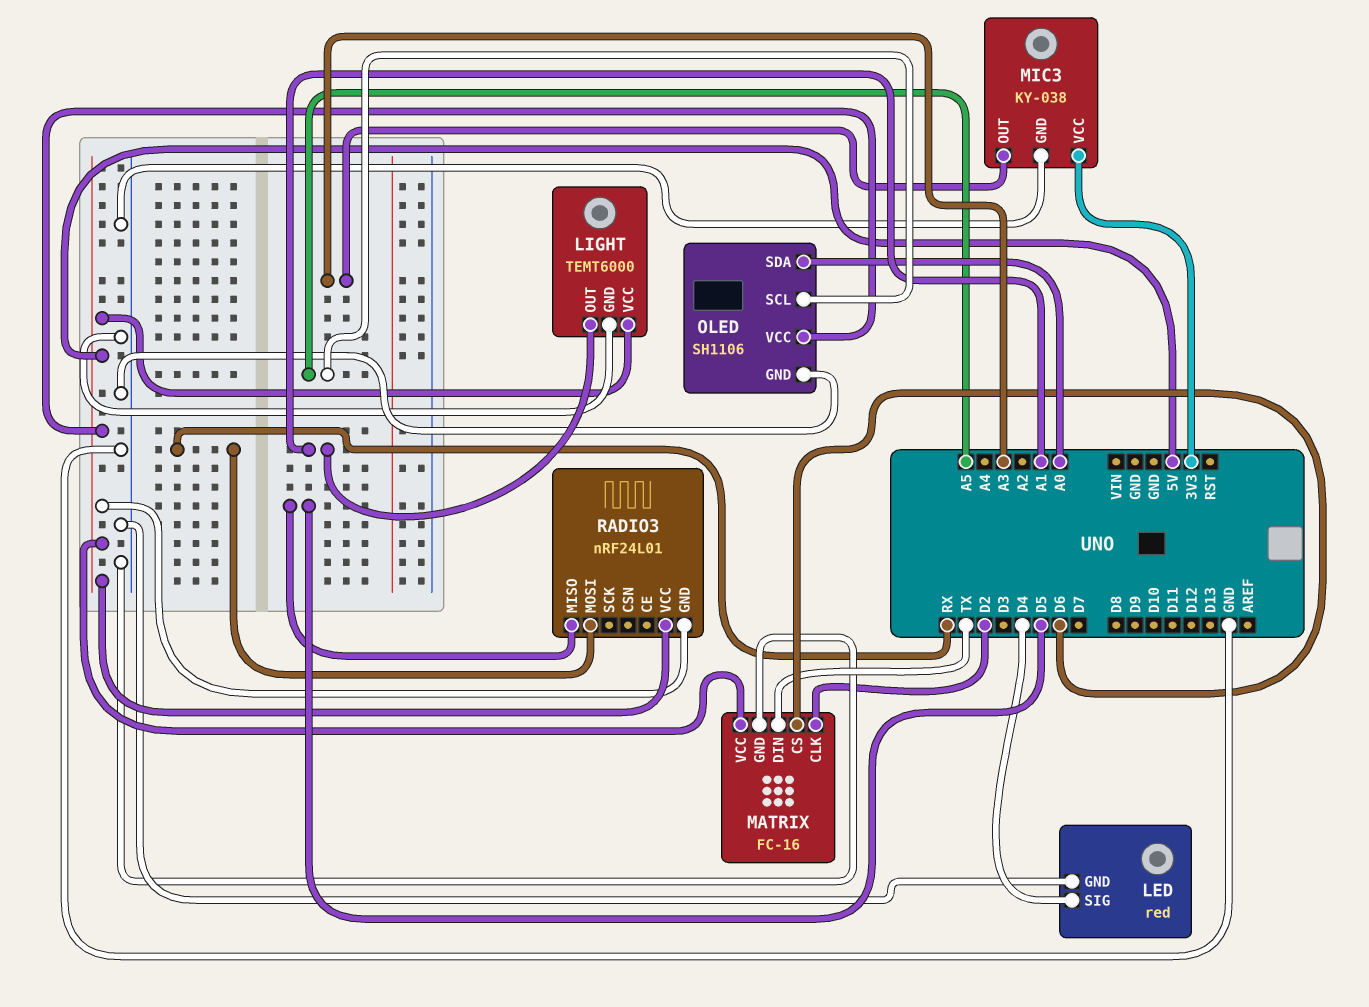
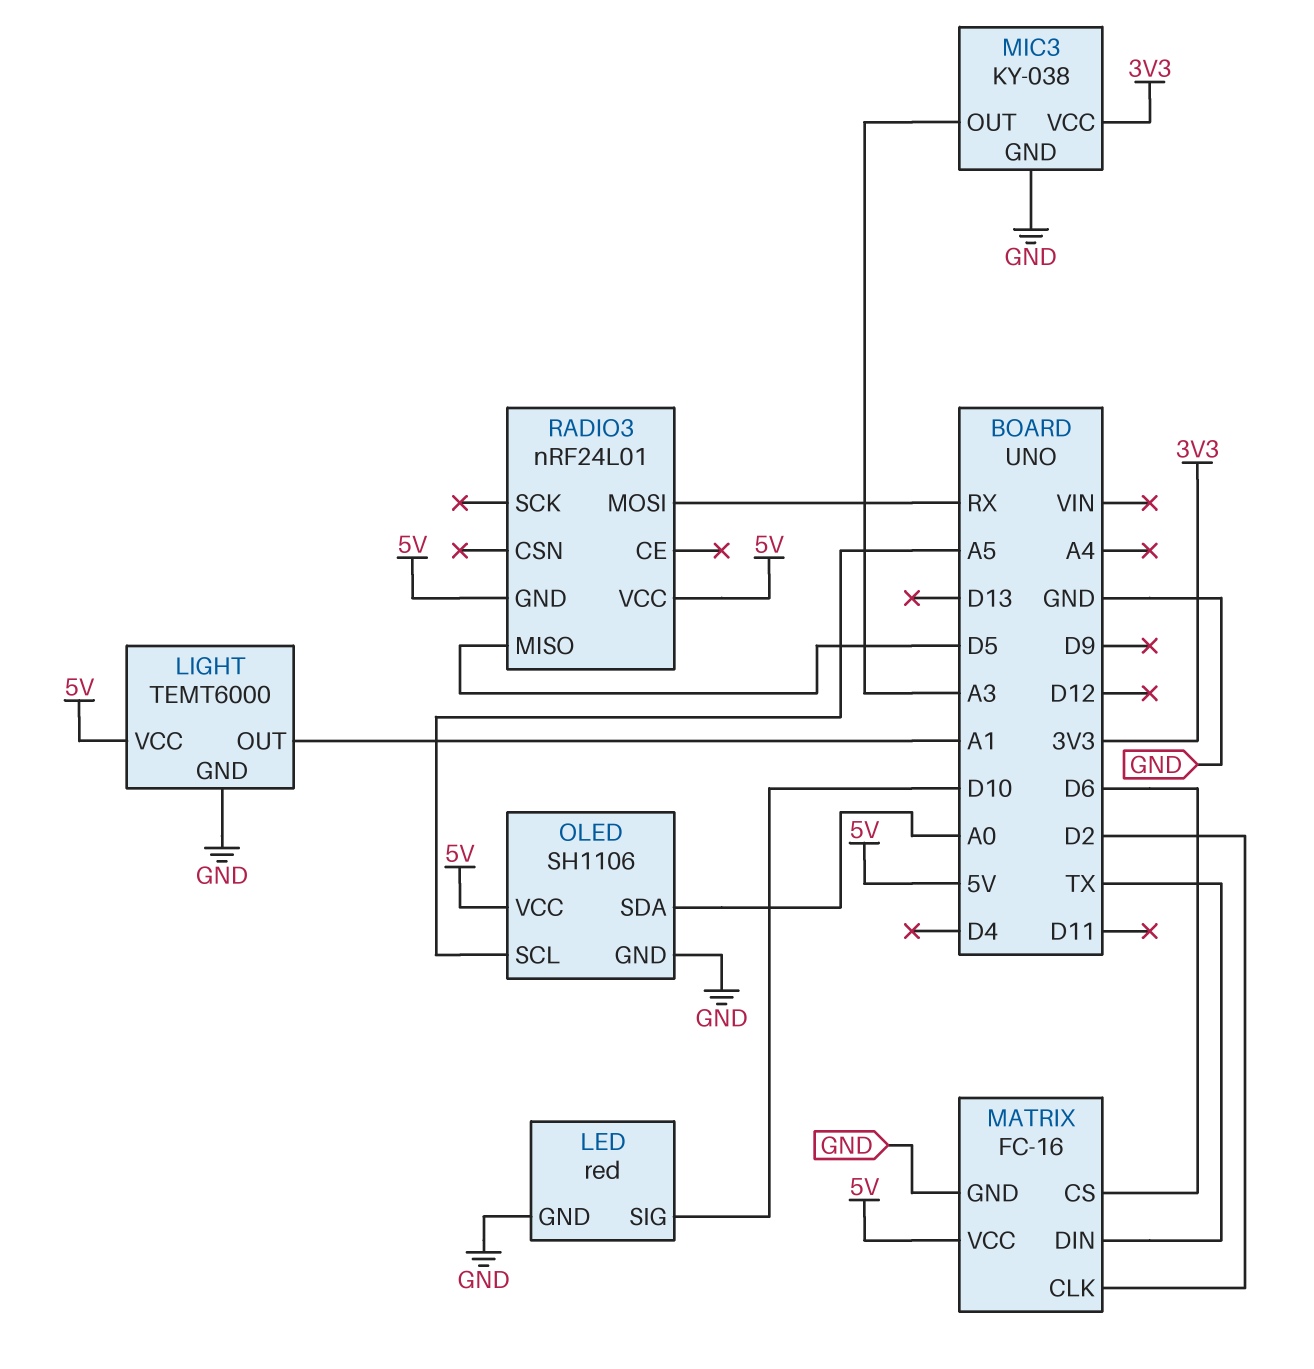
LED pin SIG: D4 -> D10

